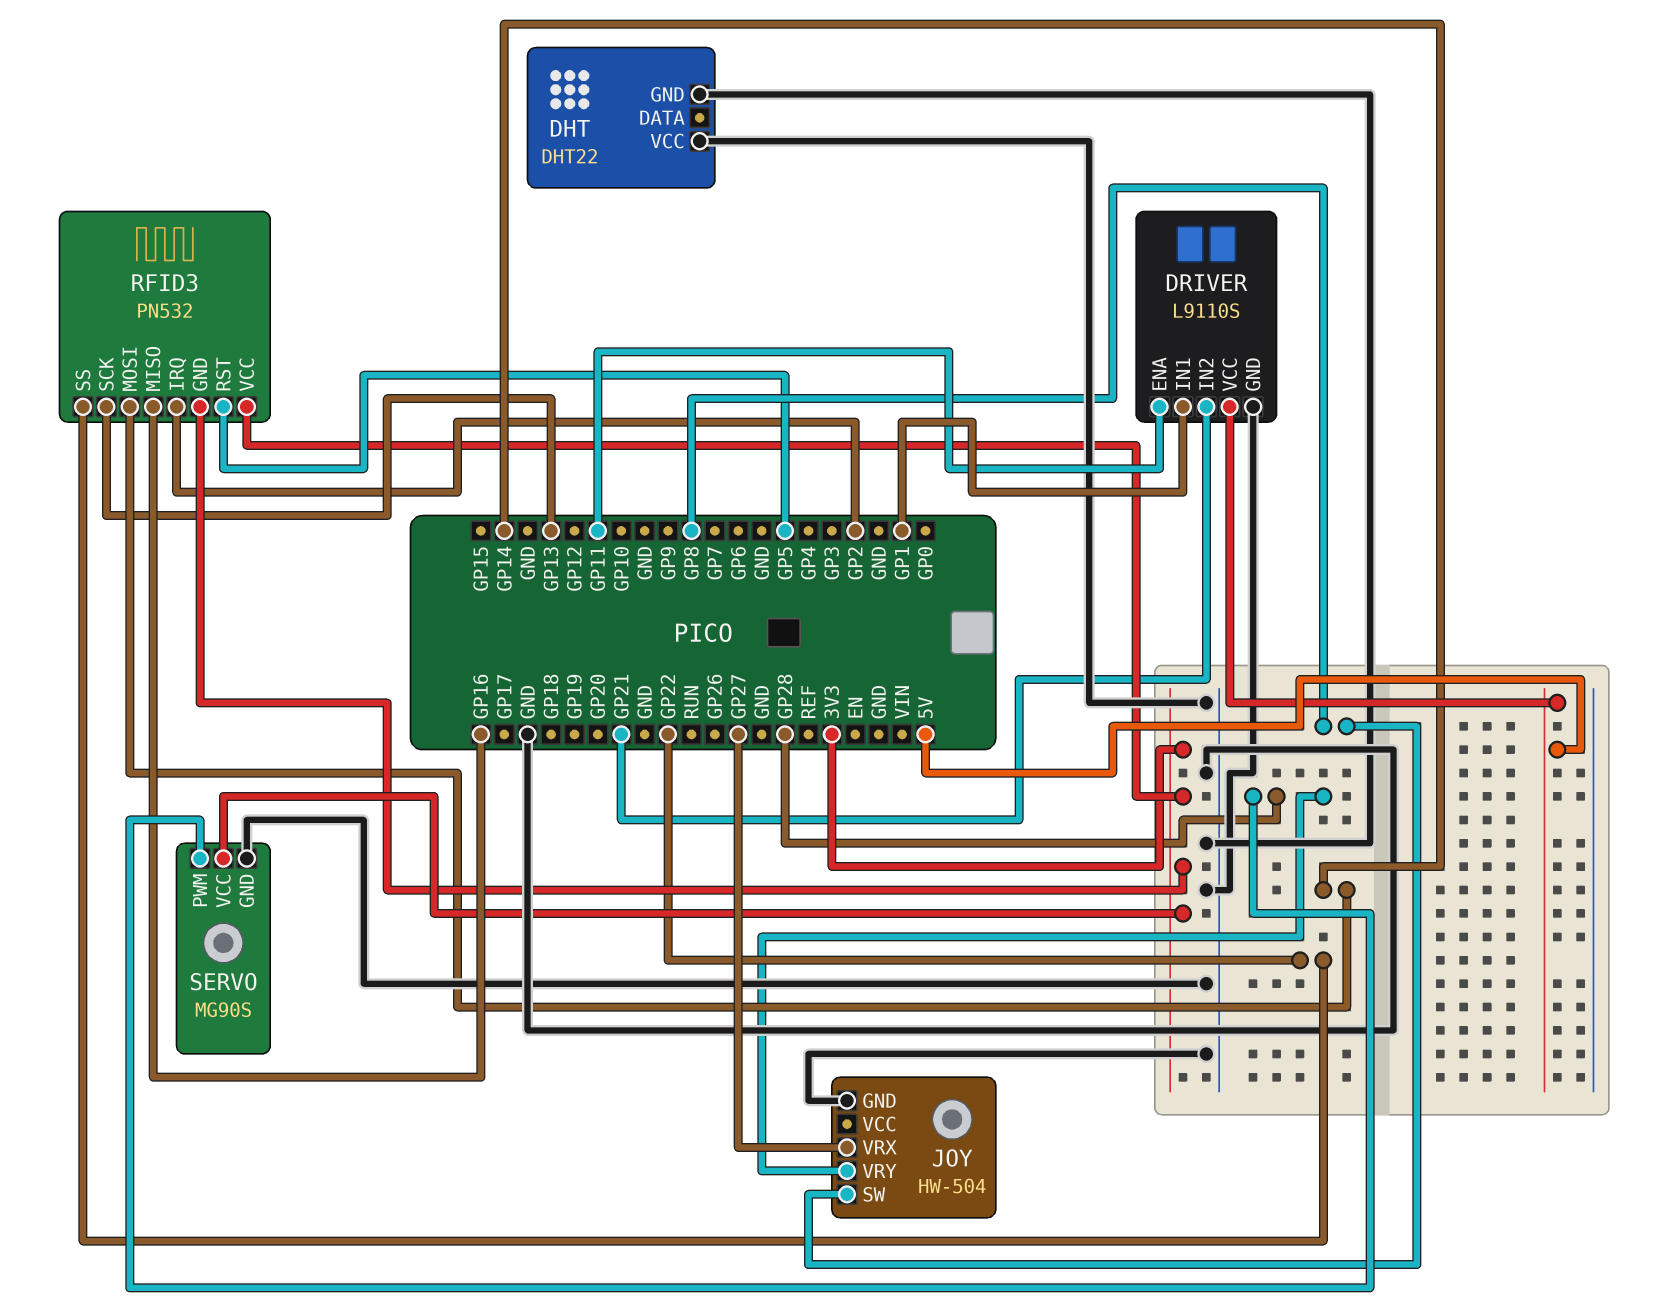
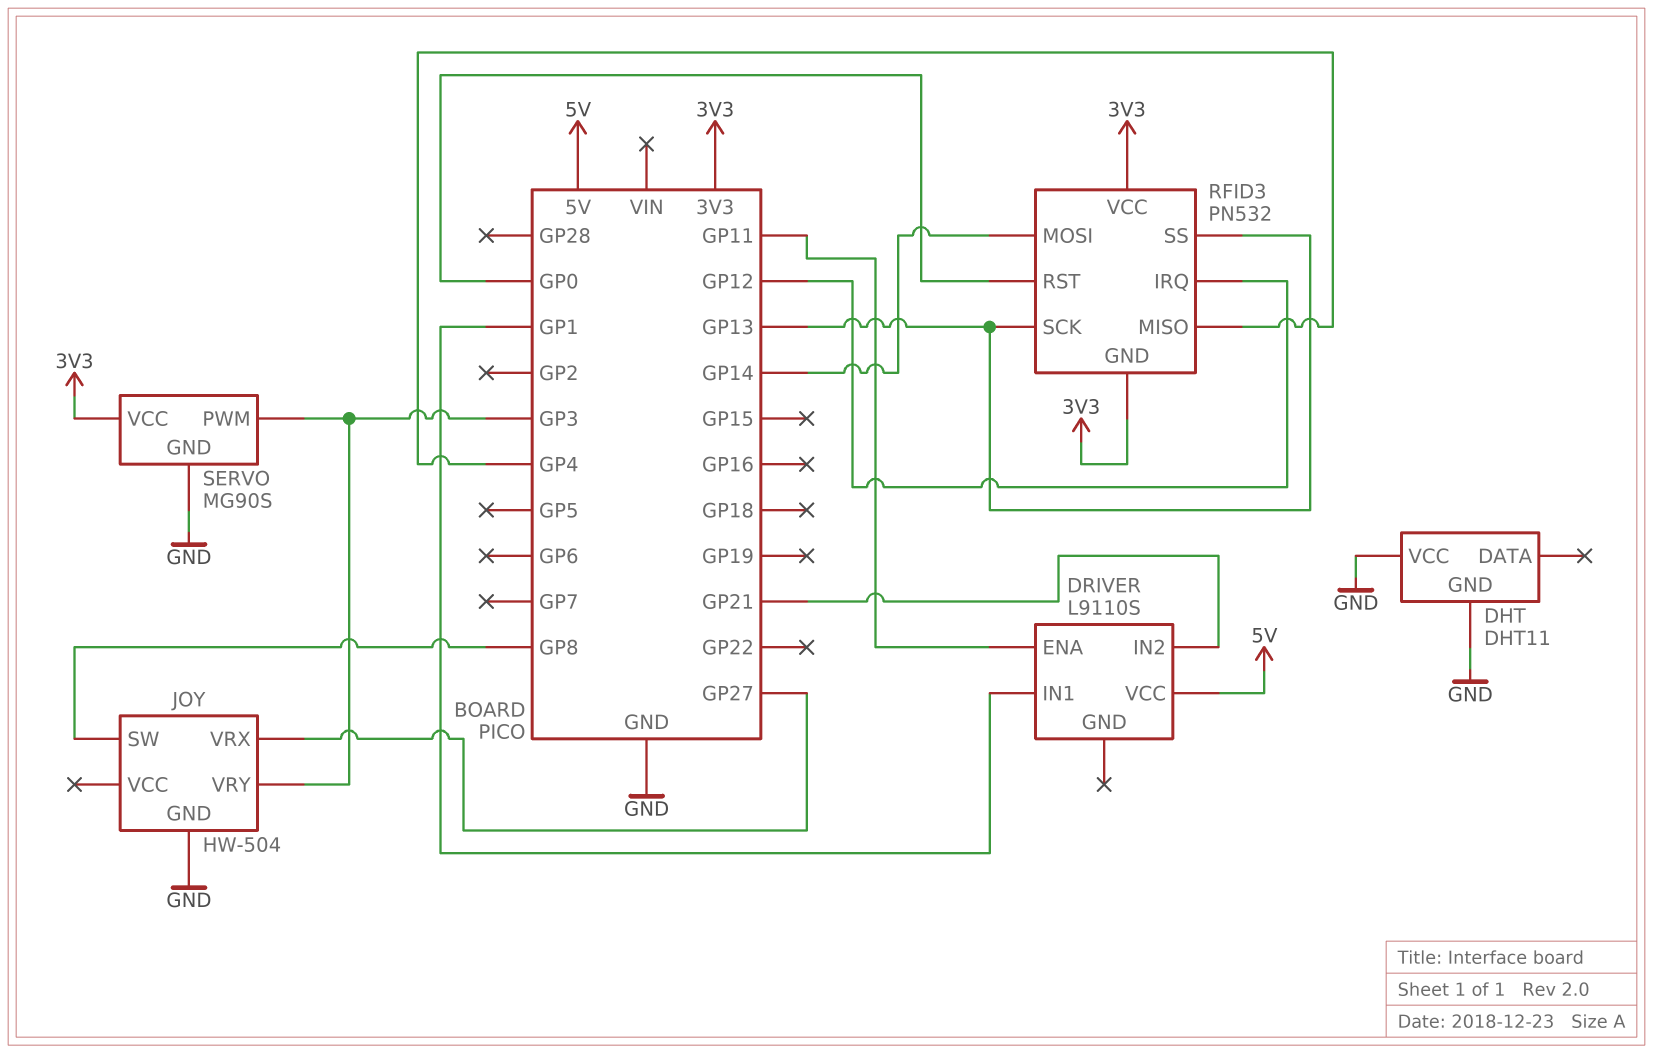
DHT: DHT22 -> DHT11
DRIVER pin GND: GND -> none
JOY pin VRY: GP28 -> GP3
RFID3 pin IRQ: GP2 -> GP12
RFID3 pin MISO: GP16 -> GP4
RFID3 pin RST: GP5 -> GP0
RFID3 pin SS: GP22 -> GP13
SERVO pin PWM: GP28 -> GP3

